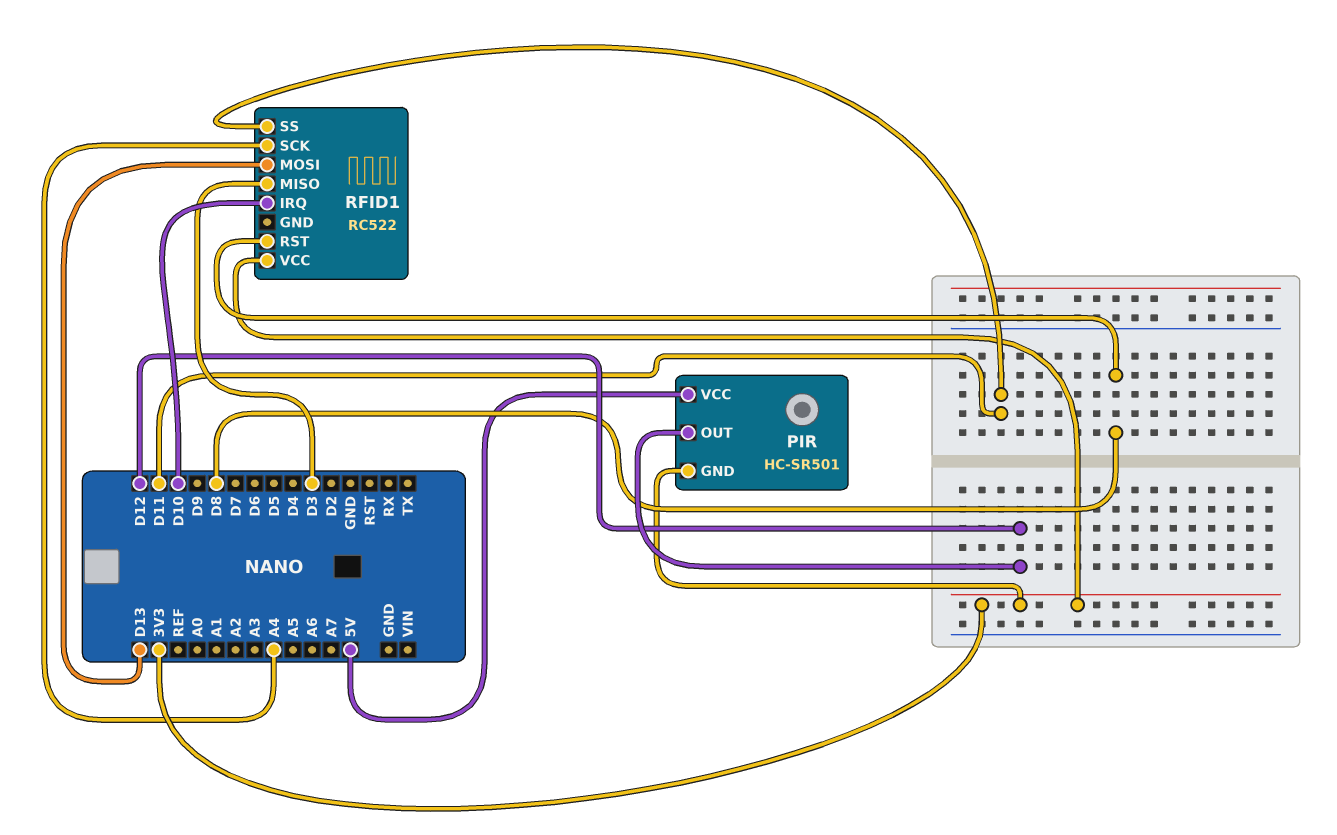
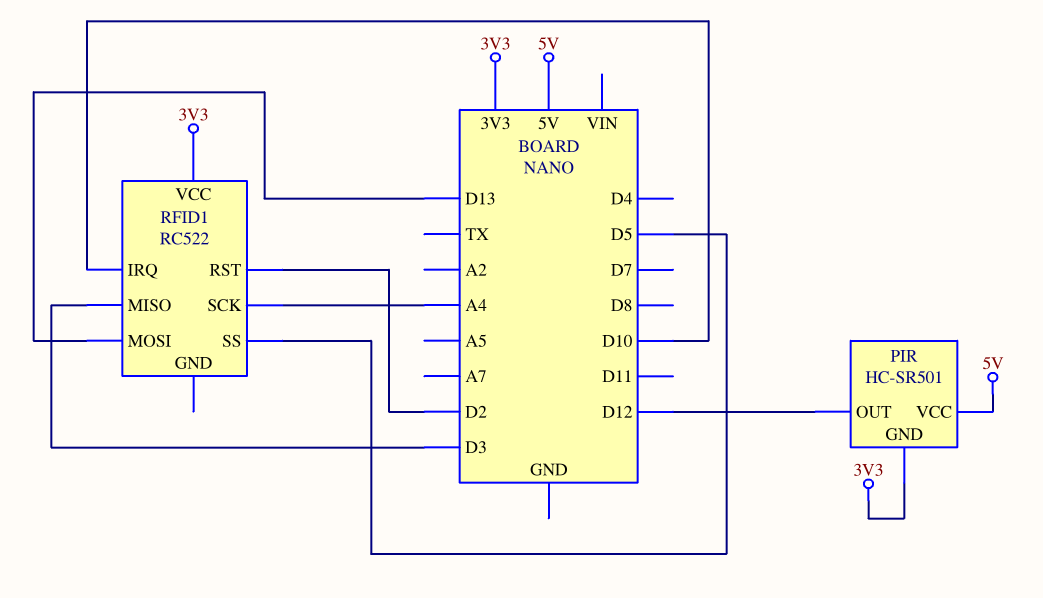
RFID1 pin RST: D8 -> D2
RFID1 pin SS: D11 -> D5

